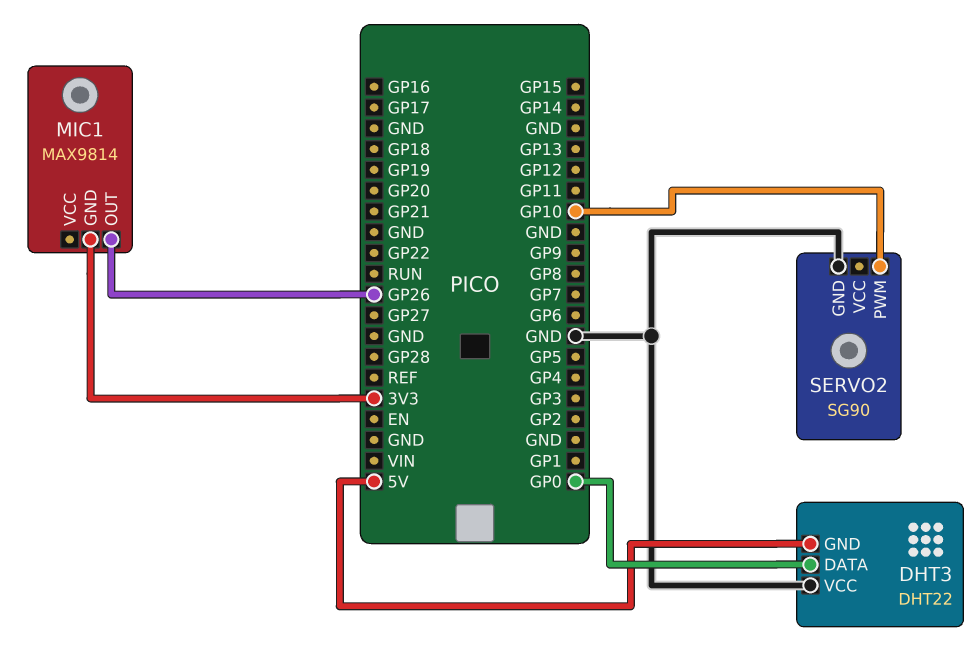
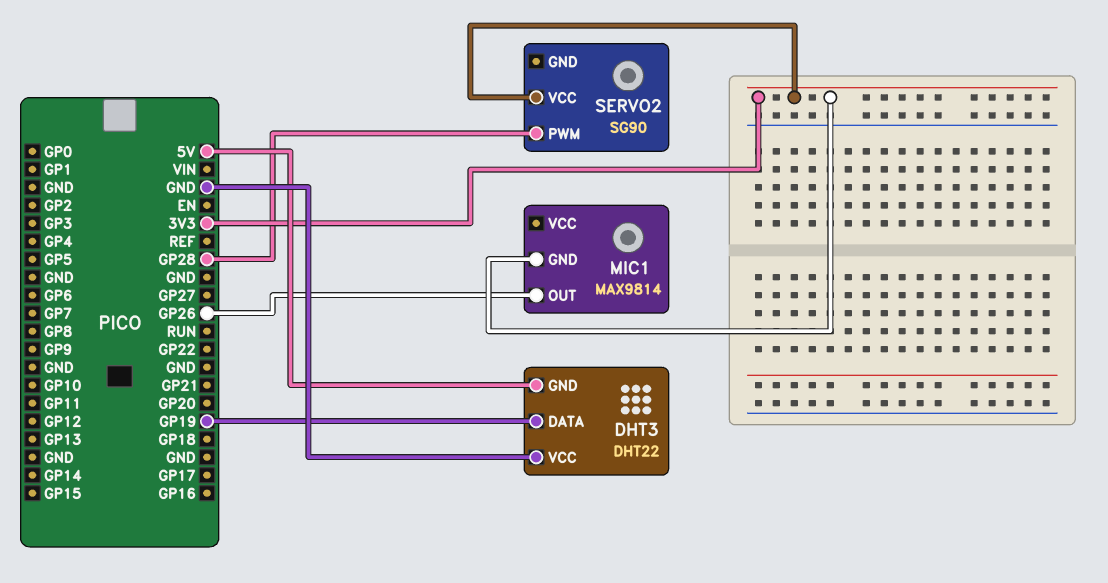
DHT3 pin DATA: GP0 -> GP19
SERVO2 pin GND: GND -> none
SERVO2 pin PWM: GP10 -> GP28
SERVO2 pin VCC: none -> 3V3

